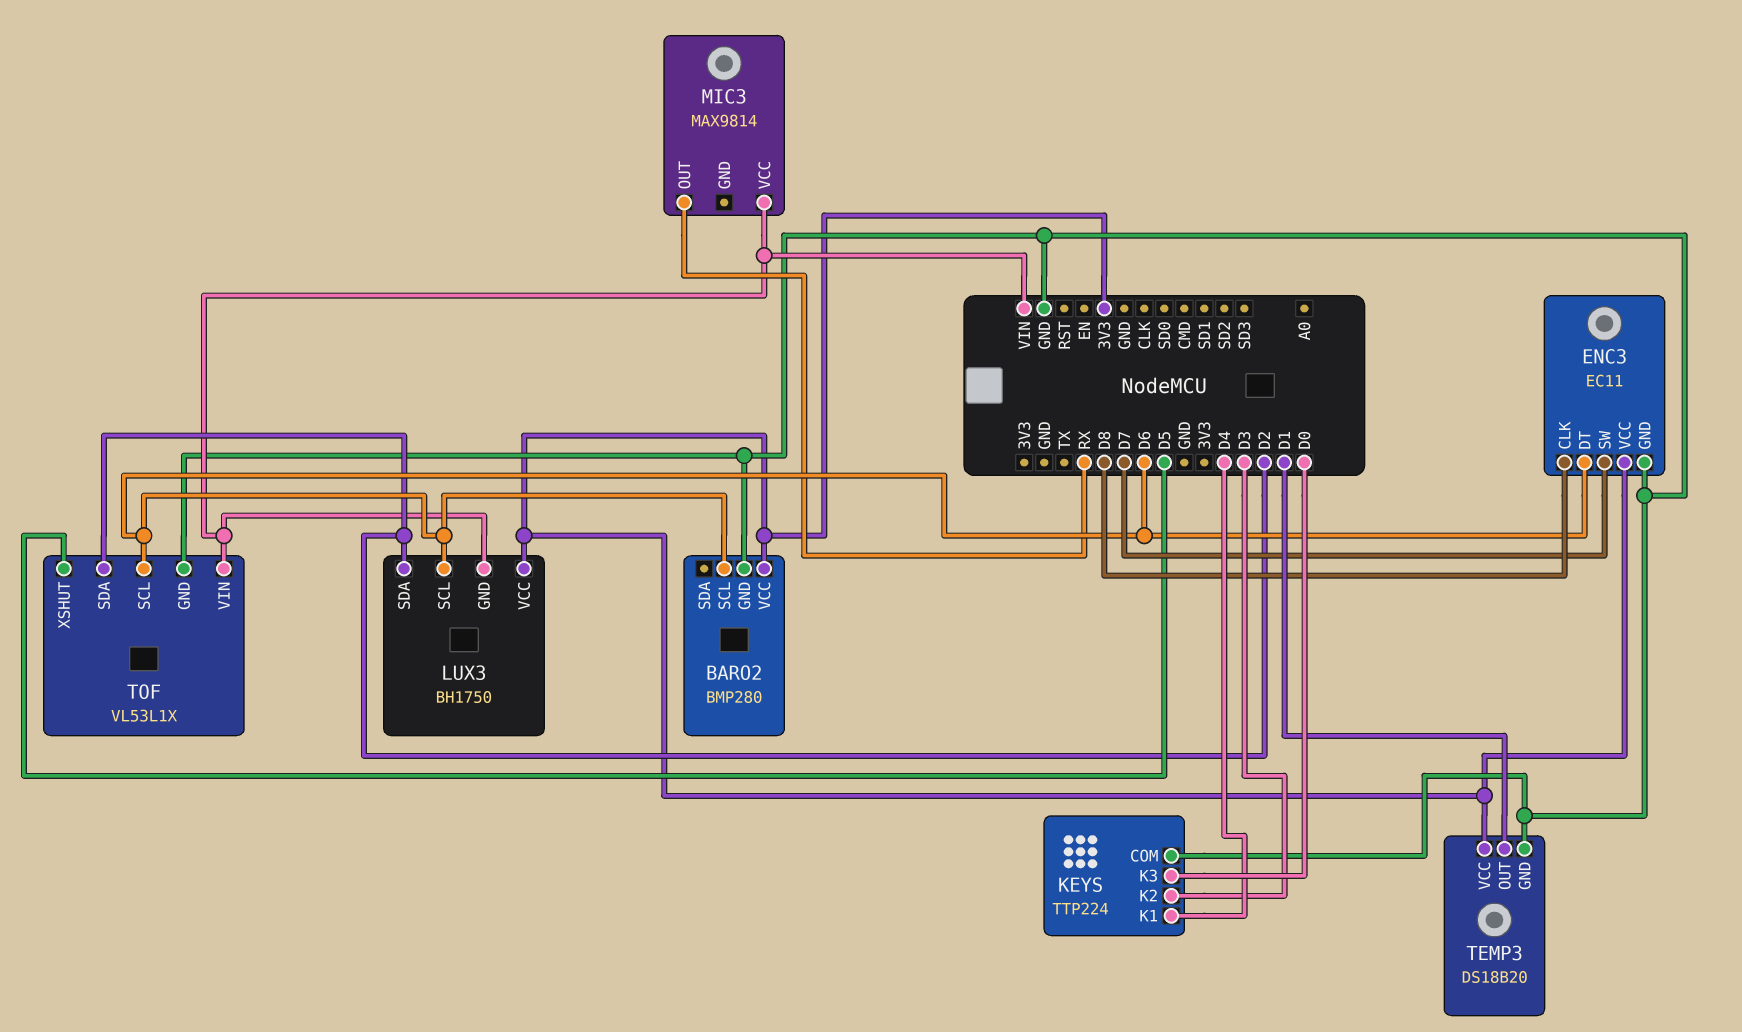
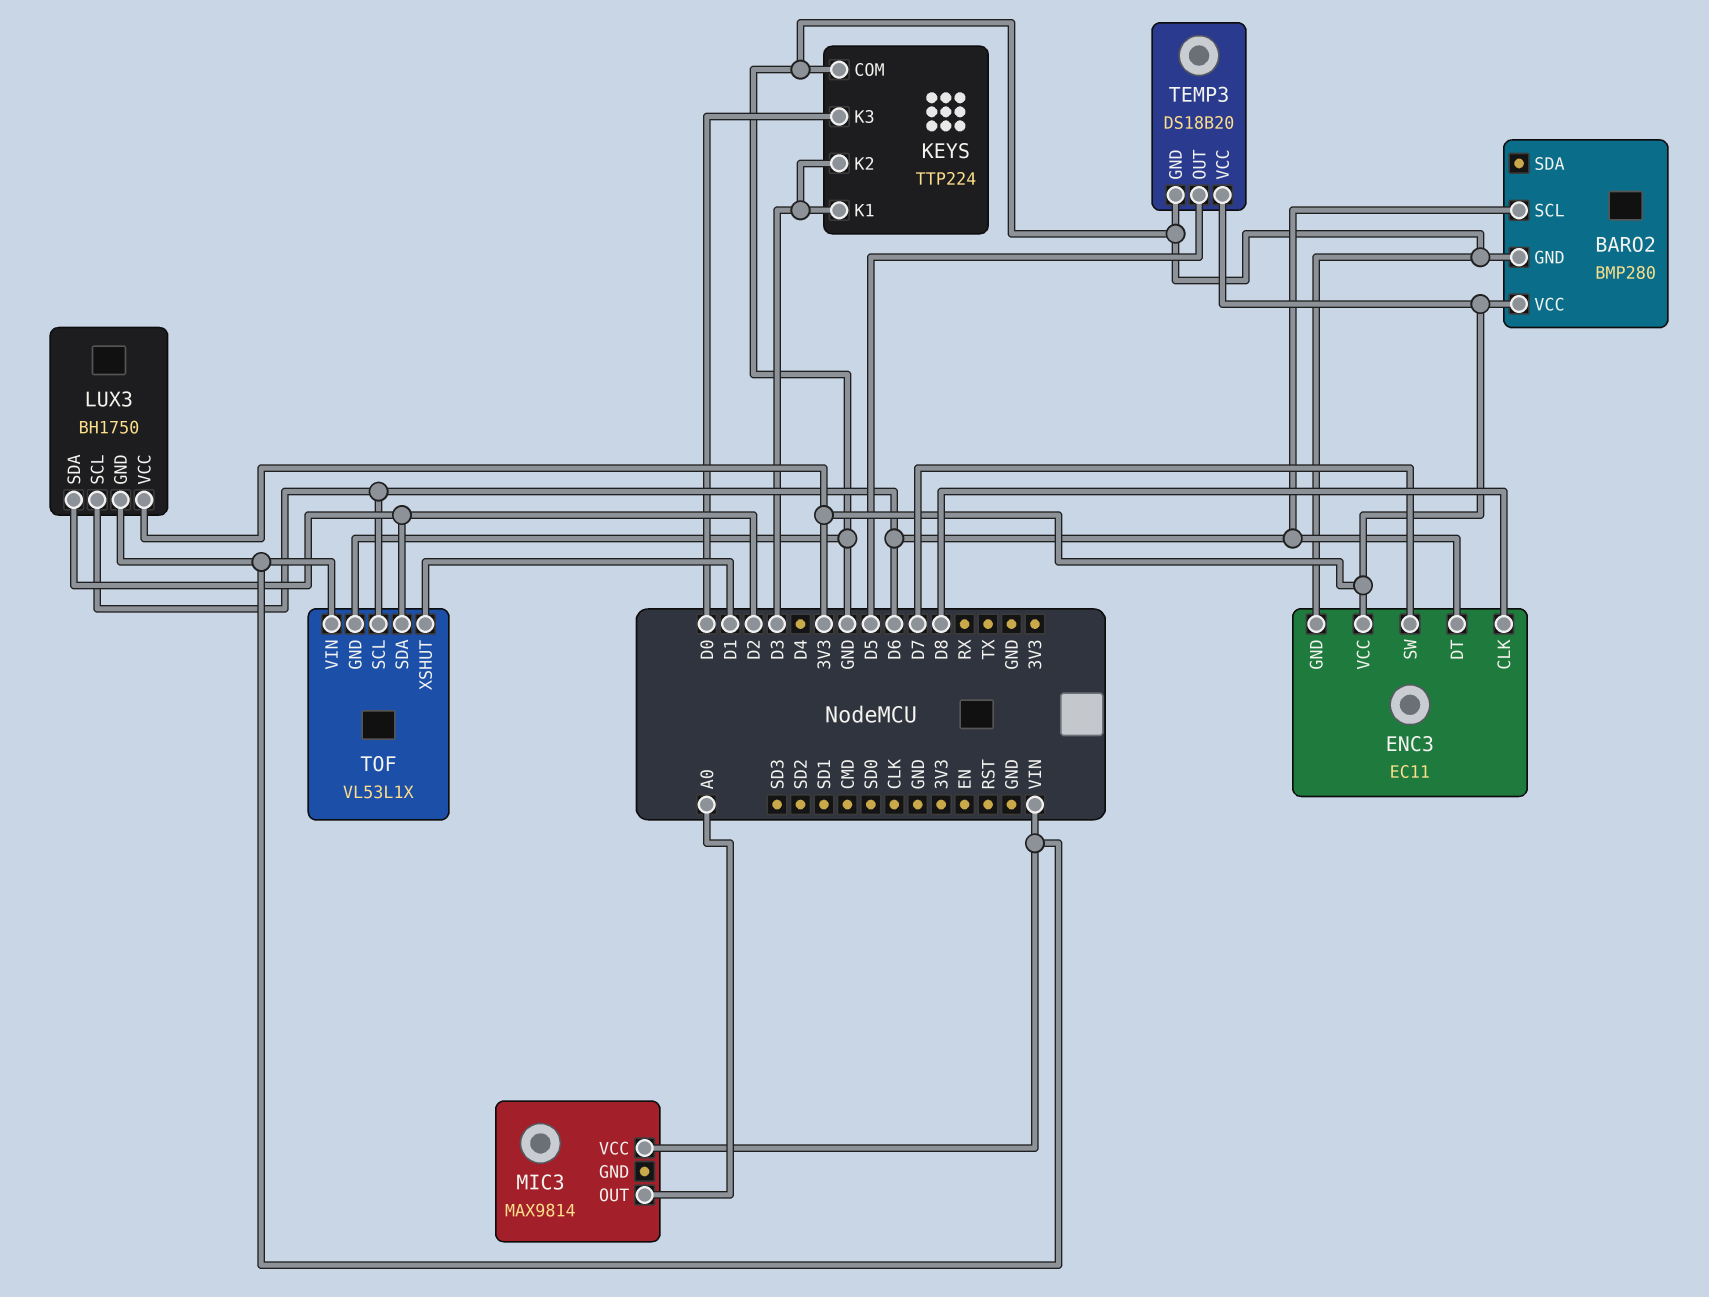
KEYS pin K1: D4 -> D3
MIC3 pin OUT: RX -> A0
TEMP3 pin OUT: D1 -> D5
TOF pin XSHUT: D5 -> D1

